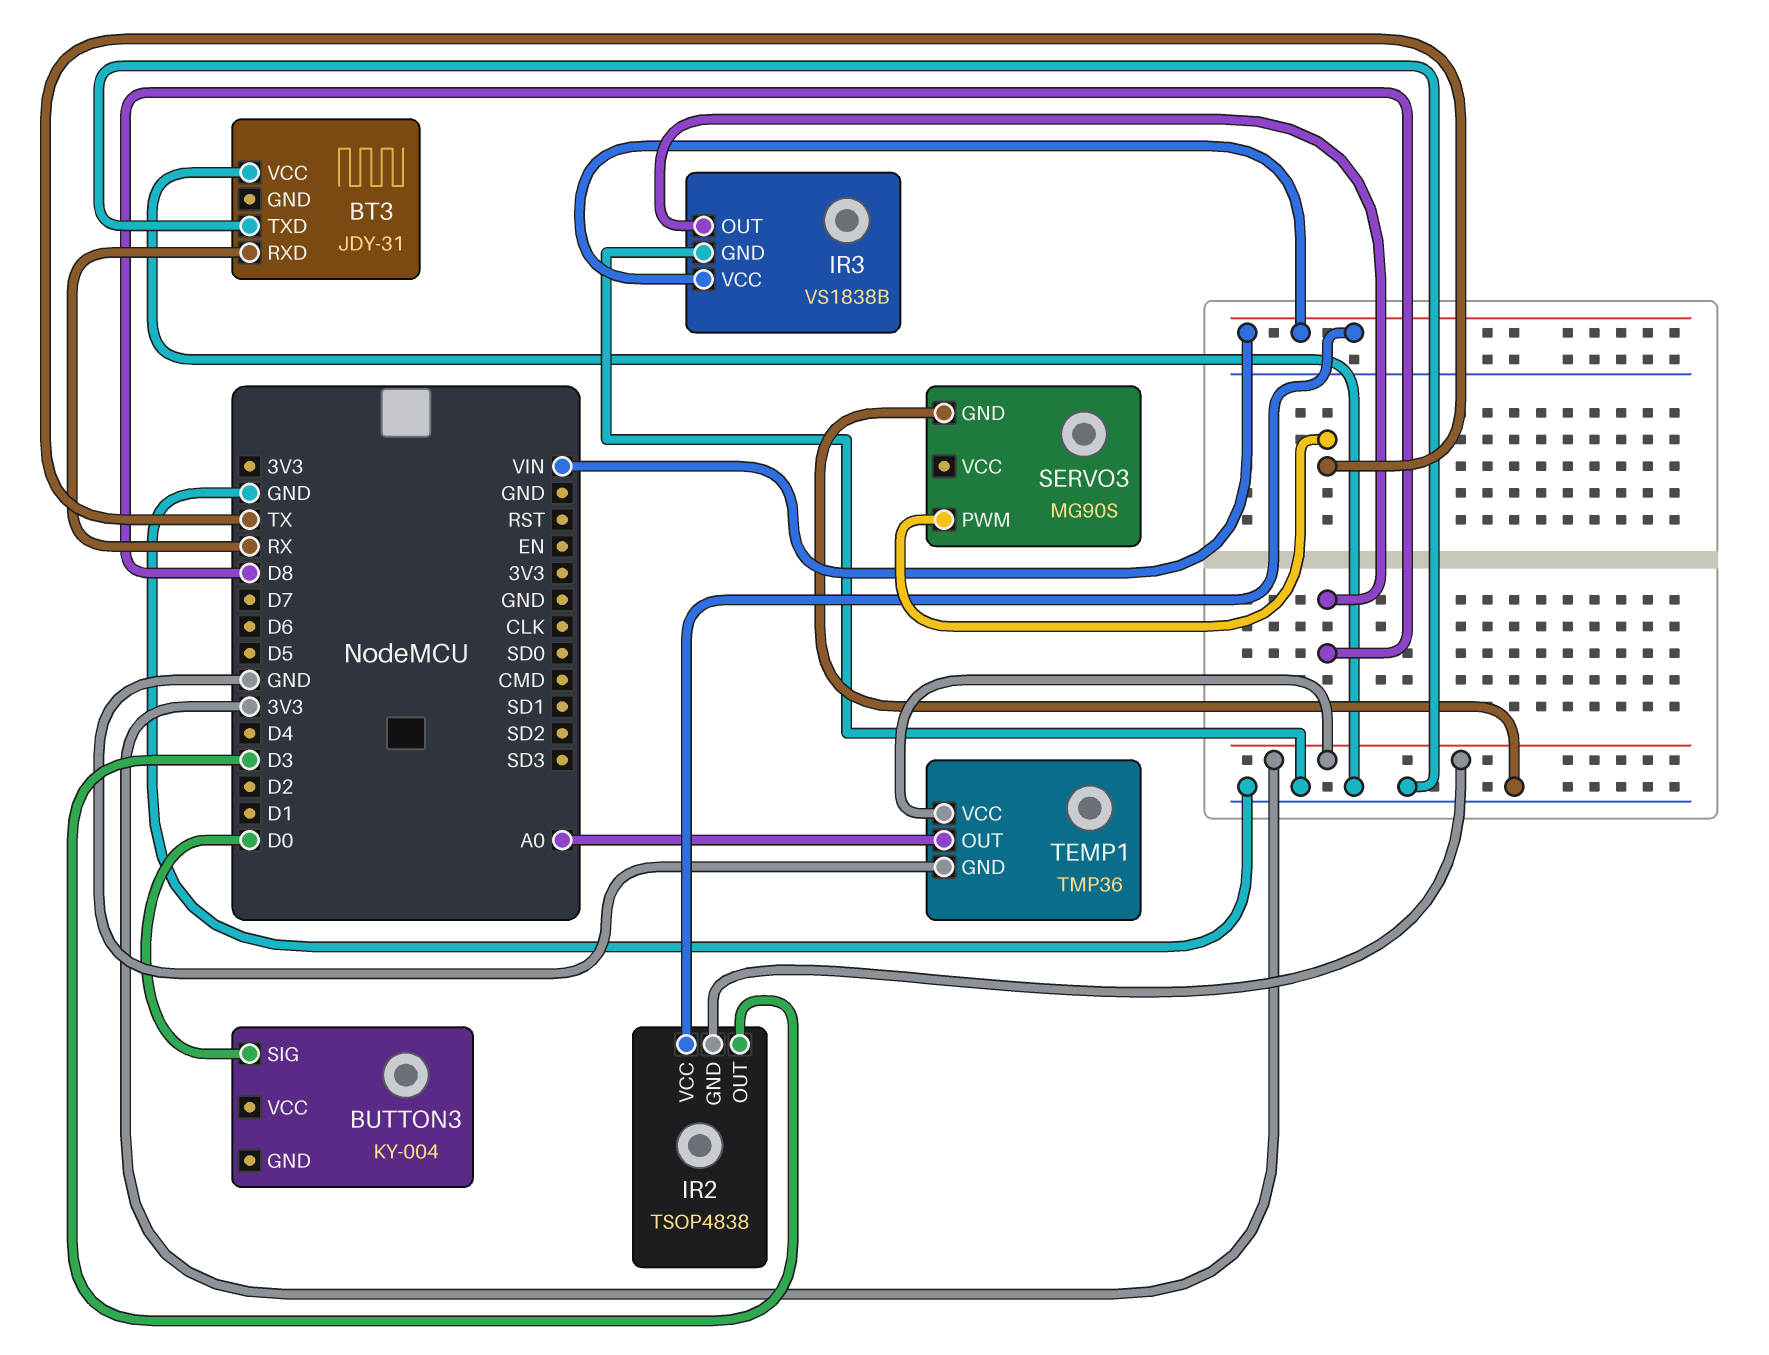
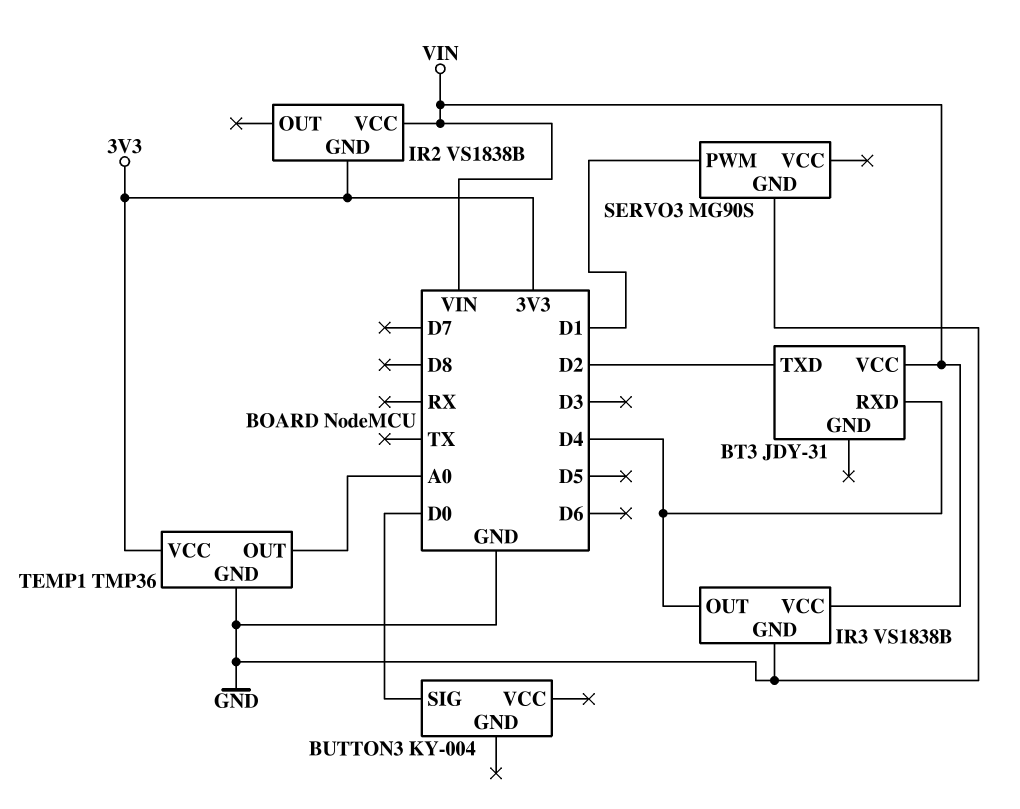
BT3 pin RXD: RX -> D4
BT3 pin TXD: GND -> D2
BT3 pin VCC: GND -> VIN
IR2: TSOP4838 -> VS1838B
IR2 pin OUT: D3 -> none
IR3 pin OUT: D8 -> D4
SERVO3 pin PWM: TX -> D1

